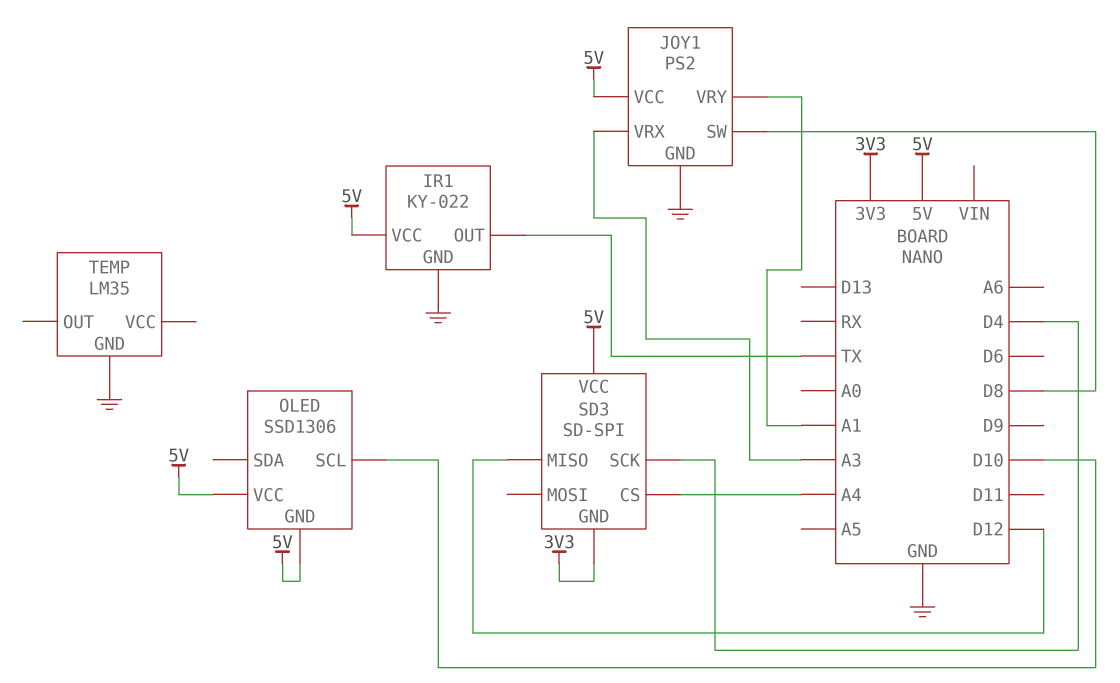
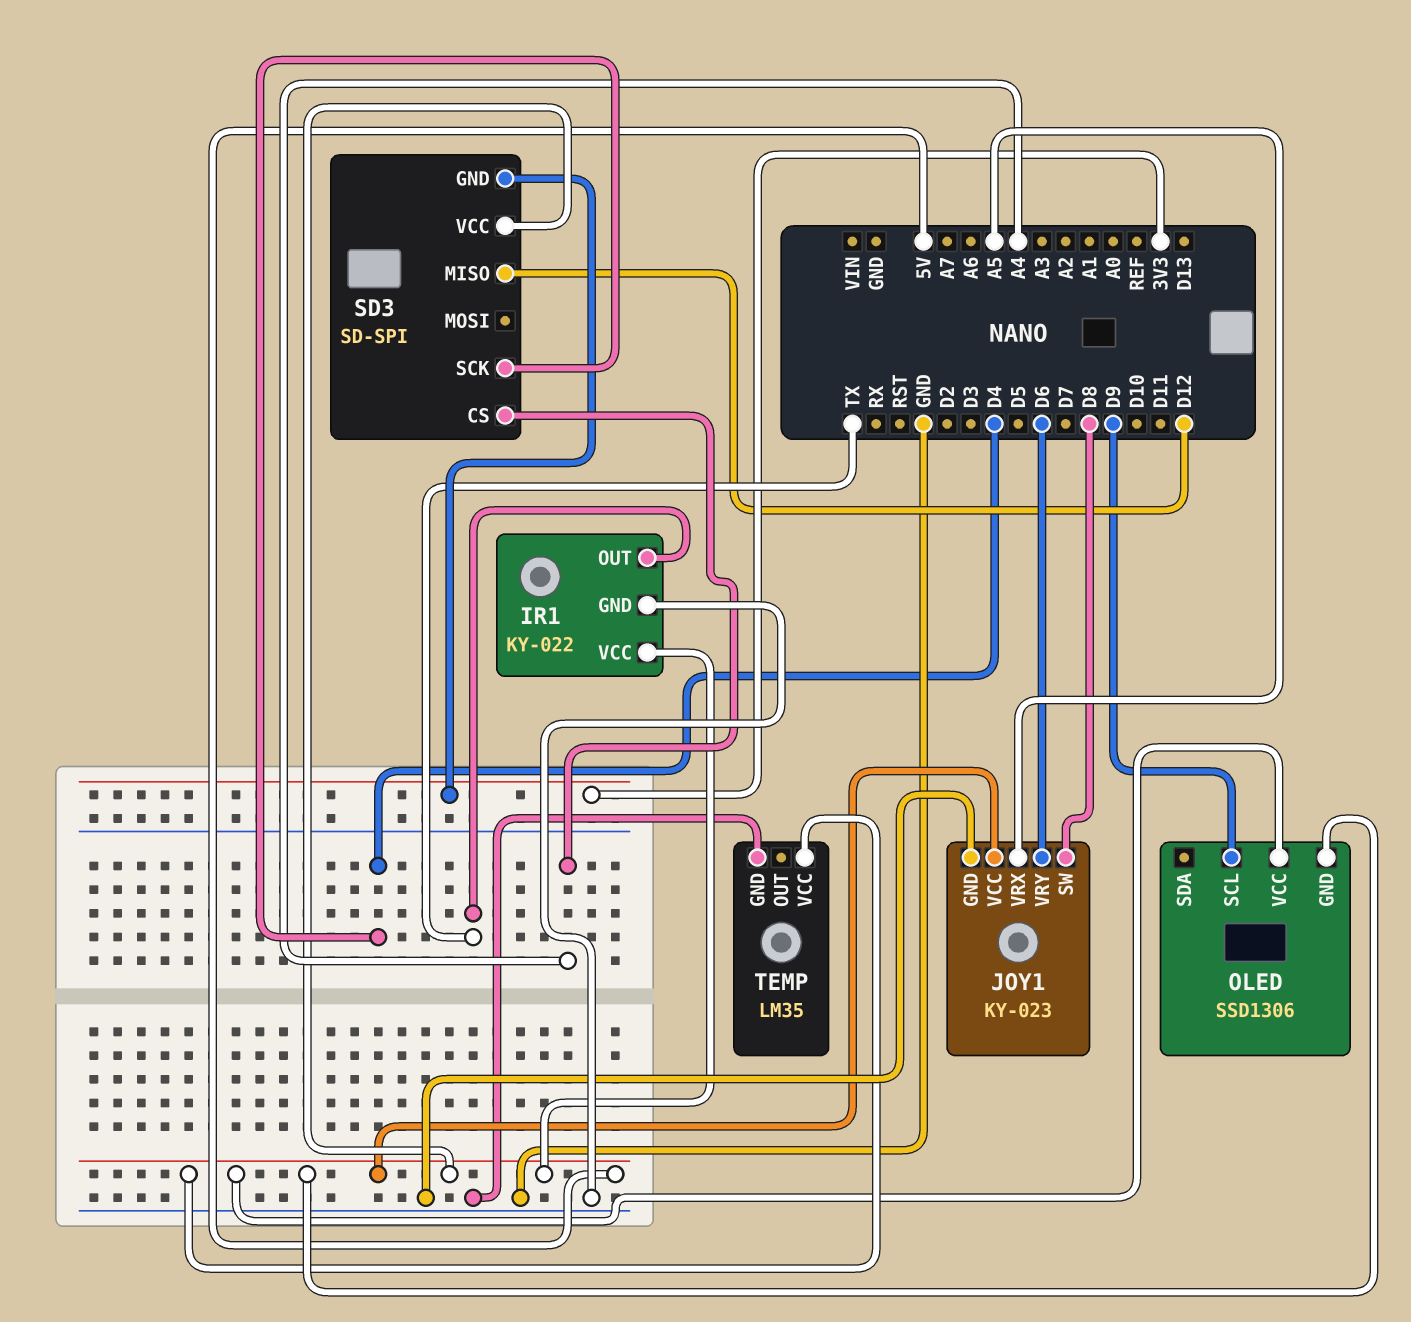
JOY1: PS2 -> KY-023
JOY1 pin VRX: A3 -> A5
JOY1 pin VRY: A1 -> D6
OLED pin SCL: D10 -> D9
TEMP pin VCC: none -> 5V

